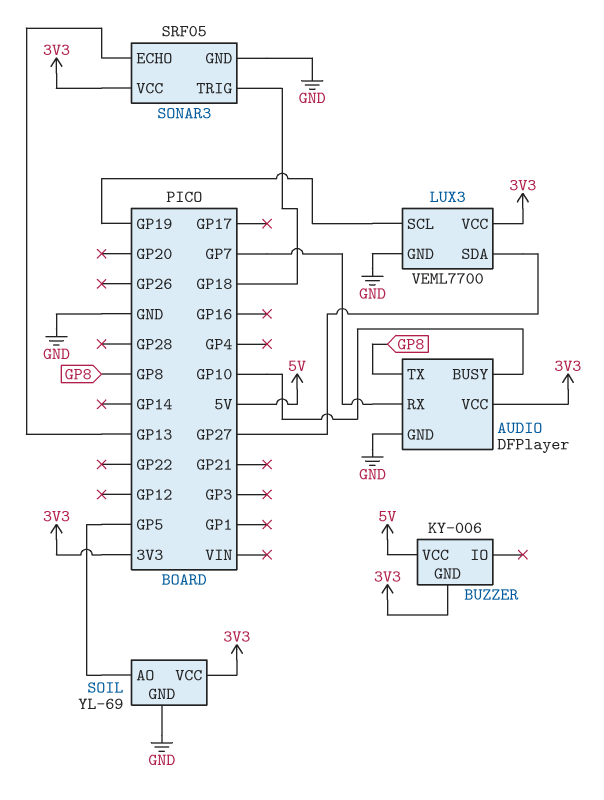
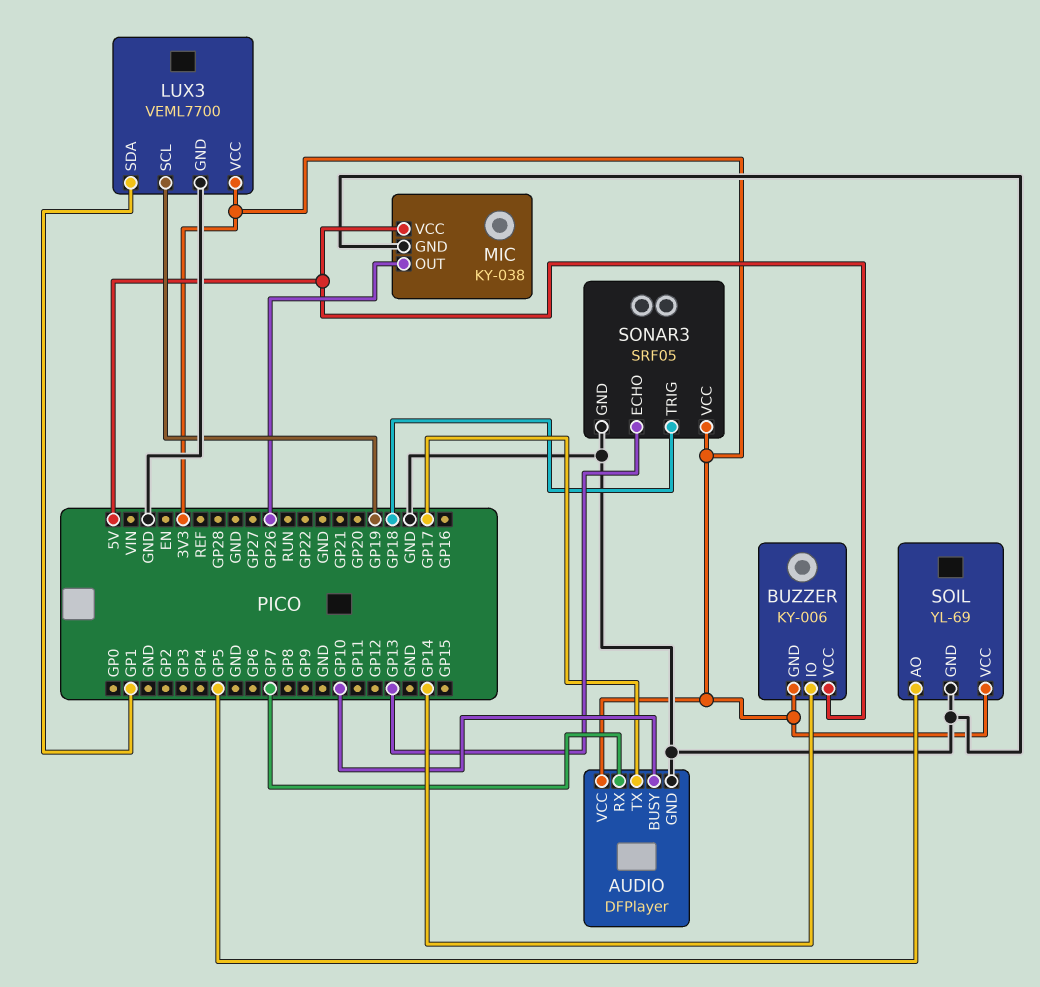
AUDIO pin TX: GP8 -> GP17
BUZZER pin IO: none -> GP14
LUX3 pin SDA: GP27 -> GP1
MIC: none -> KY-038
MIC pin GND: none -> GND
MIC pin OUT: none -> GP26
MIC pin VCC: none -> 5V

